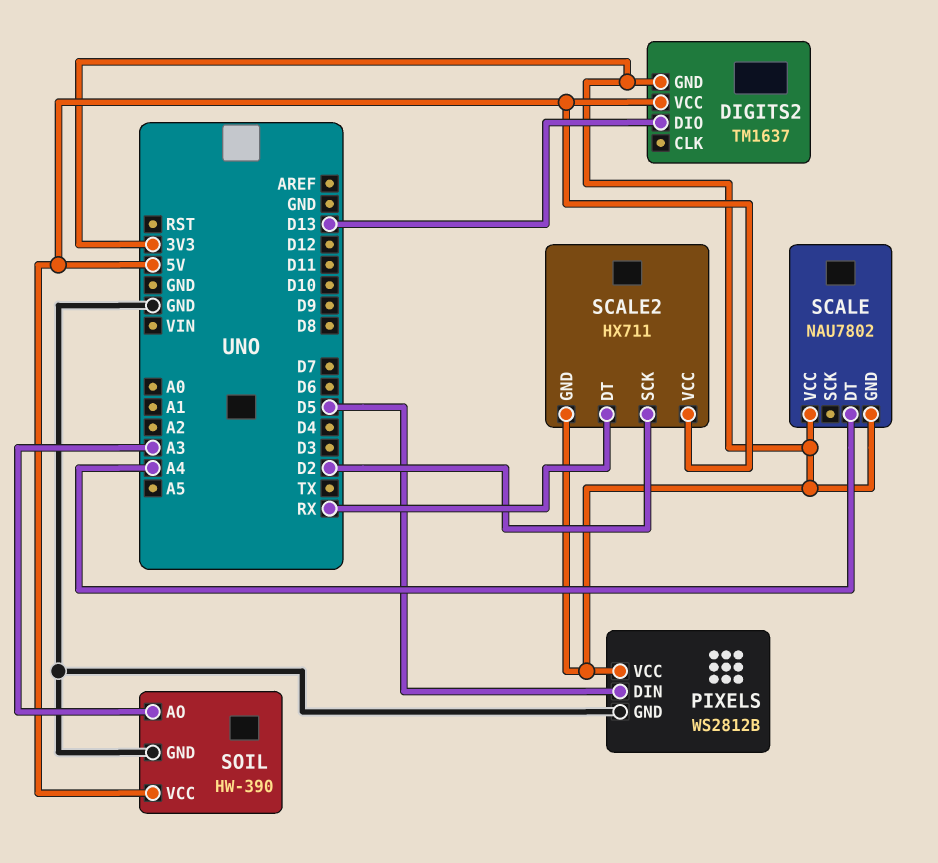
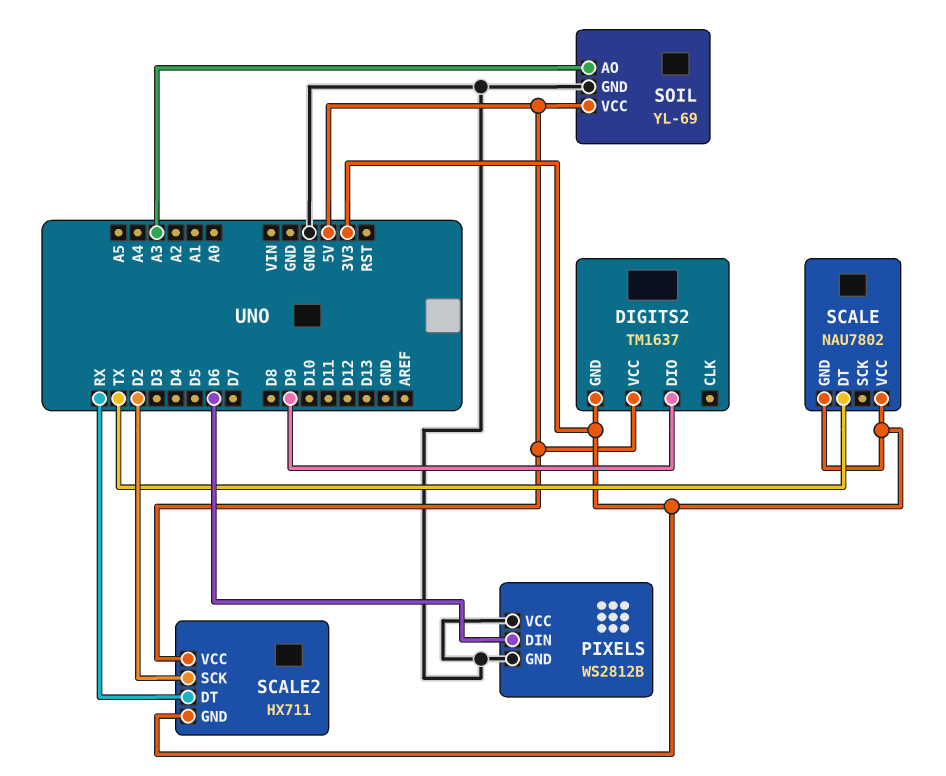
DIGITS2 pin DIO: D13 -> D9
PIXELS pin DIN: D5 -> D6
PIXELS pin VCC: 3V3 -> GND
SCALE pin DT: A4 -> TX
SOIL: HW-390 -> YL-69

